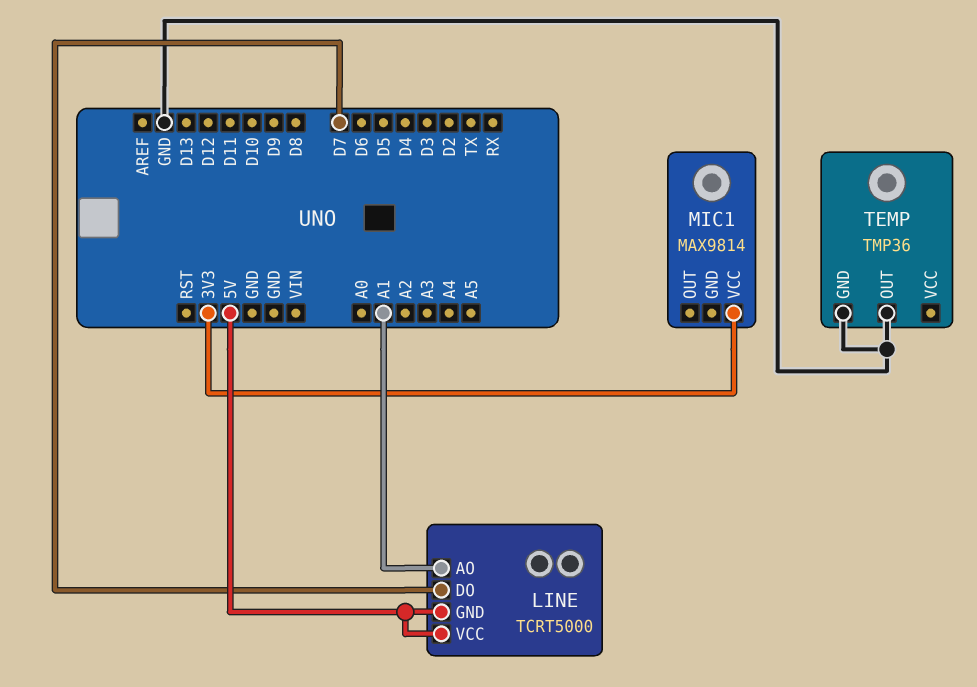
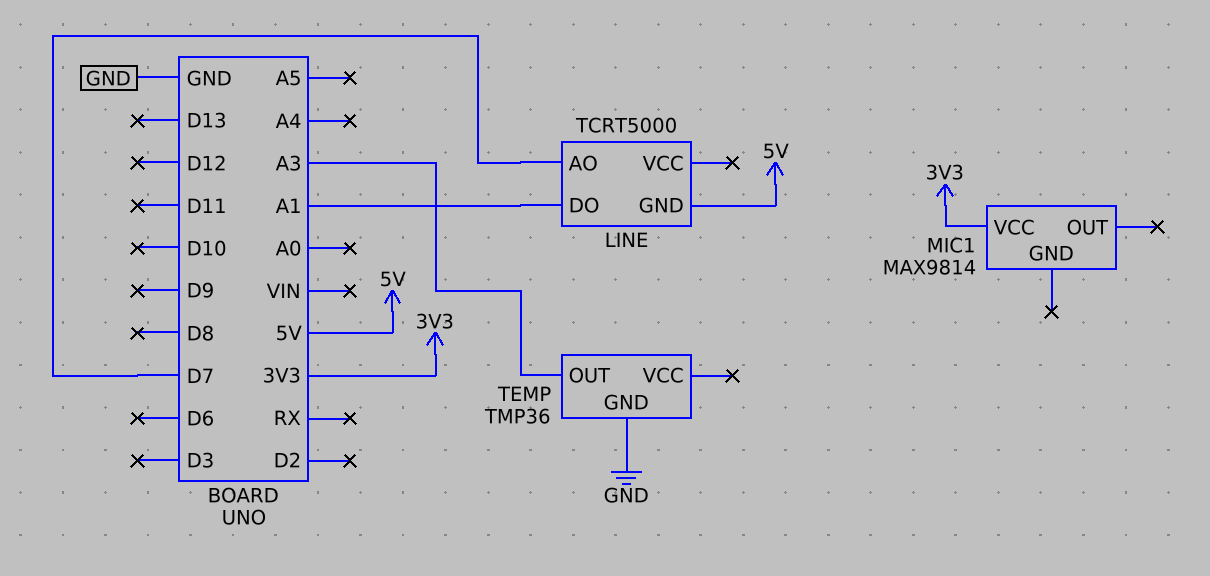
LINE pin AO: A1 -> D7
LINE pin DO: D7 -> A1
LINE pin VCC: 5V -> none
TEMP pin OUT: GND -> A3

